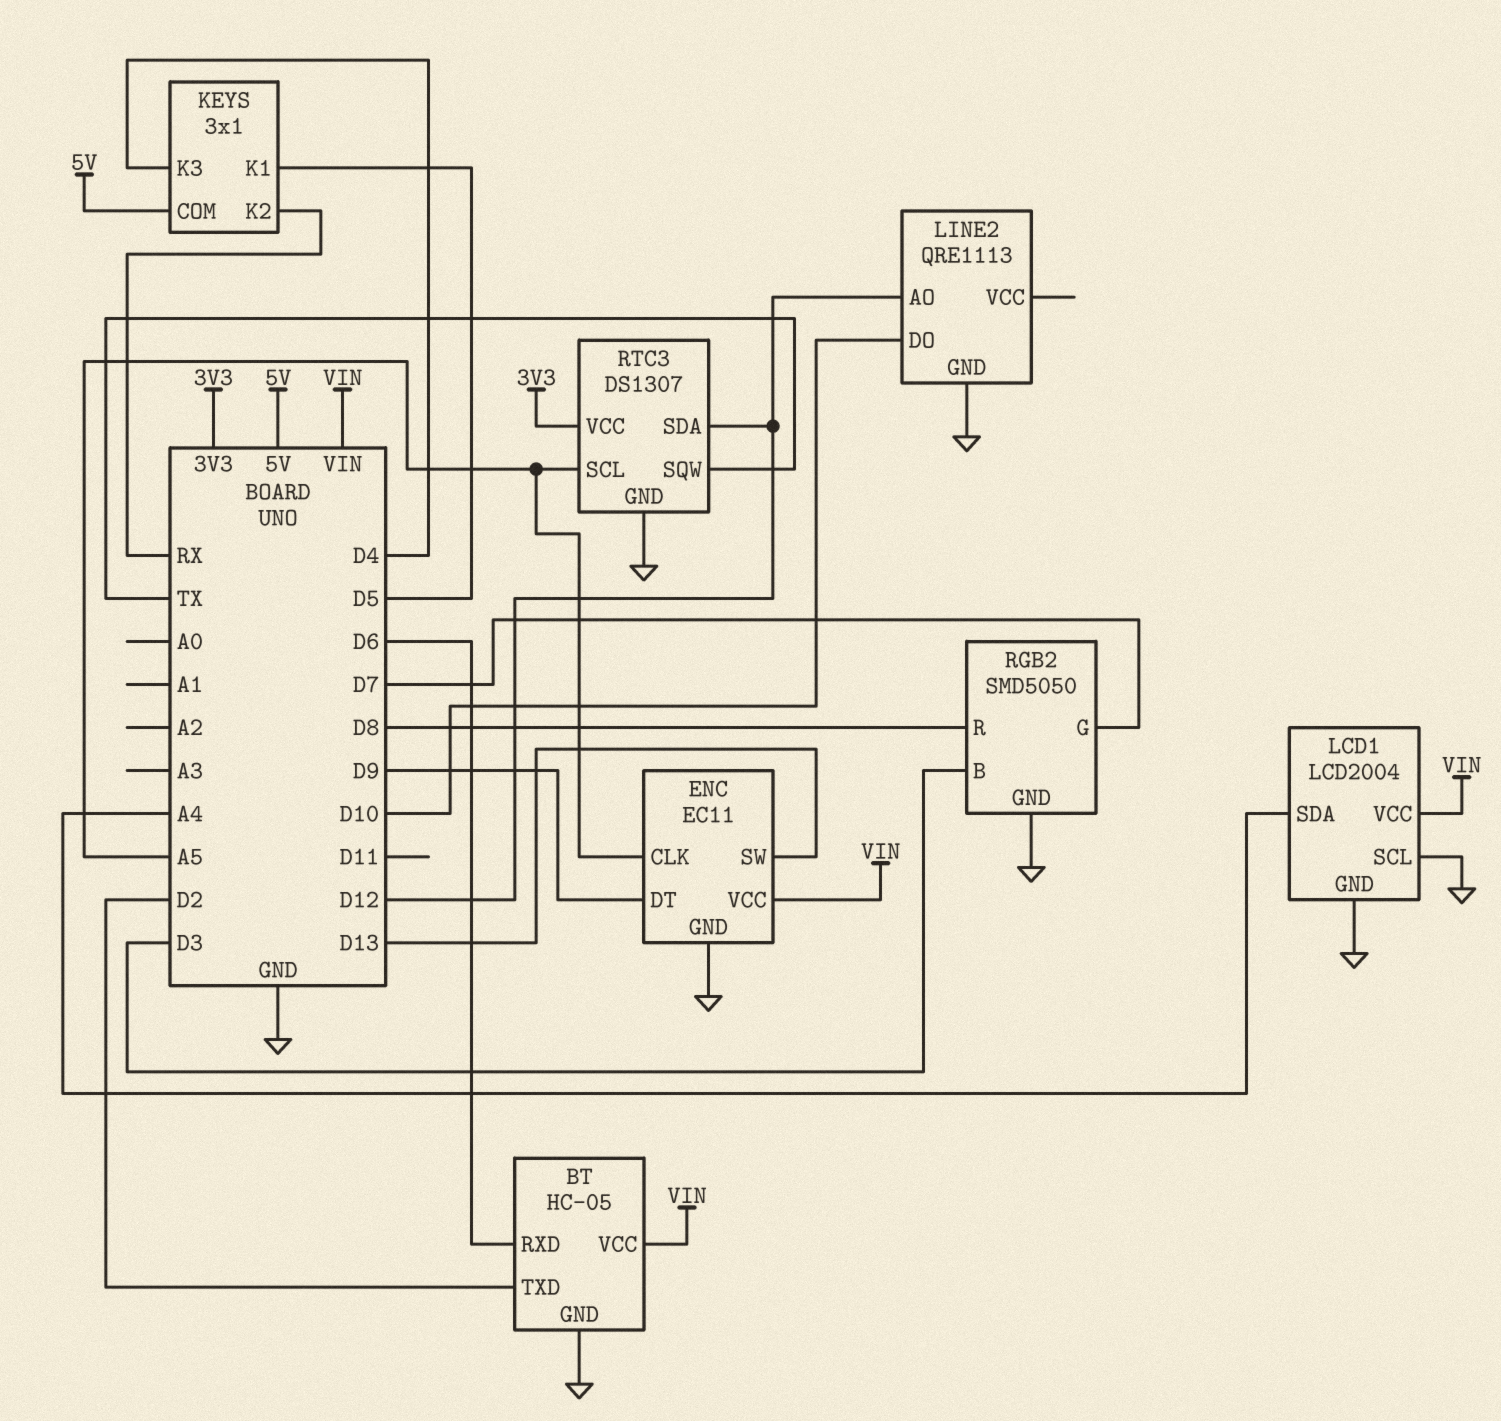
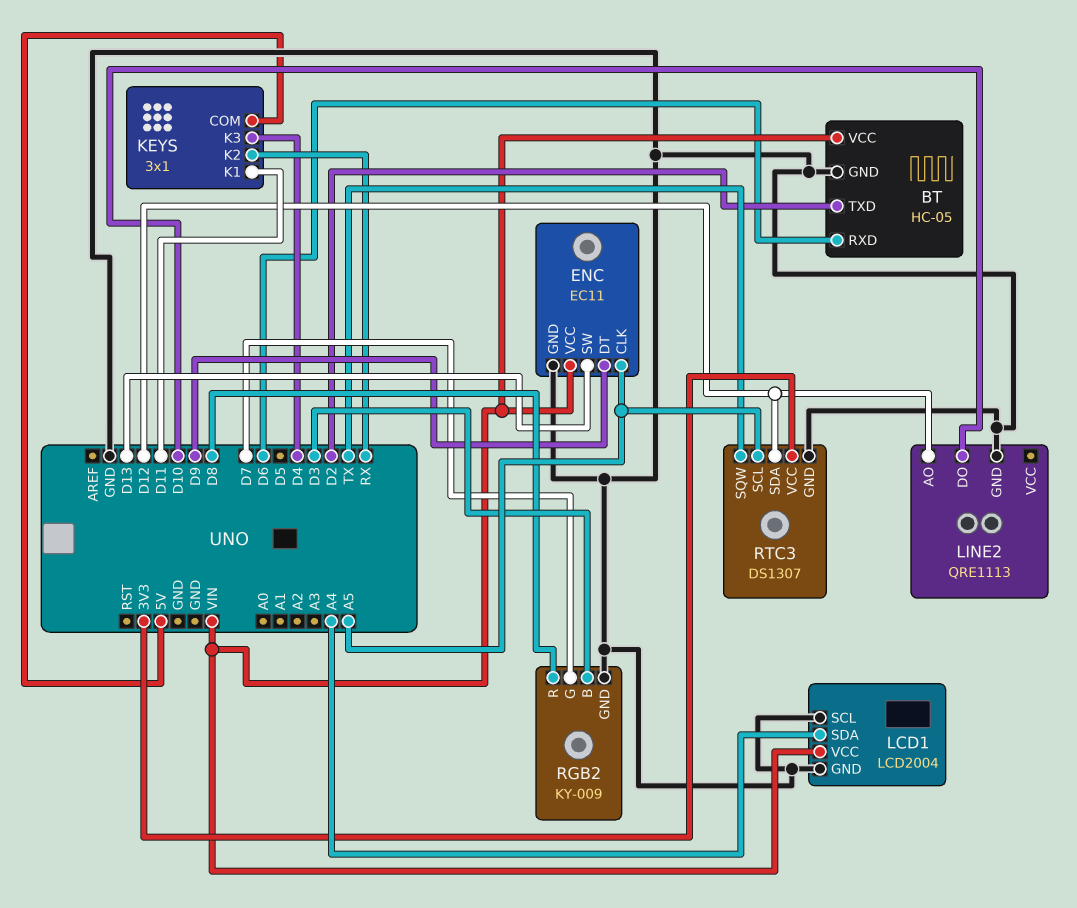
KEYS pin K1: D5 -> D11
RGB2: SMD5050 -> KY-009

